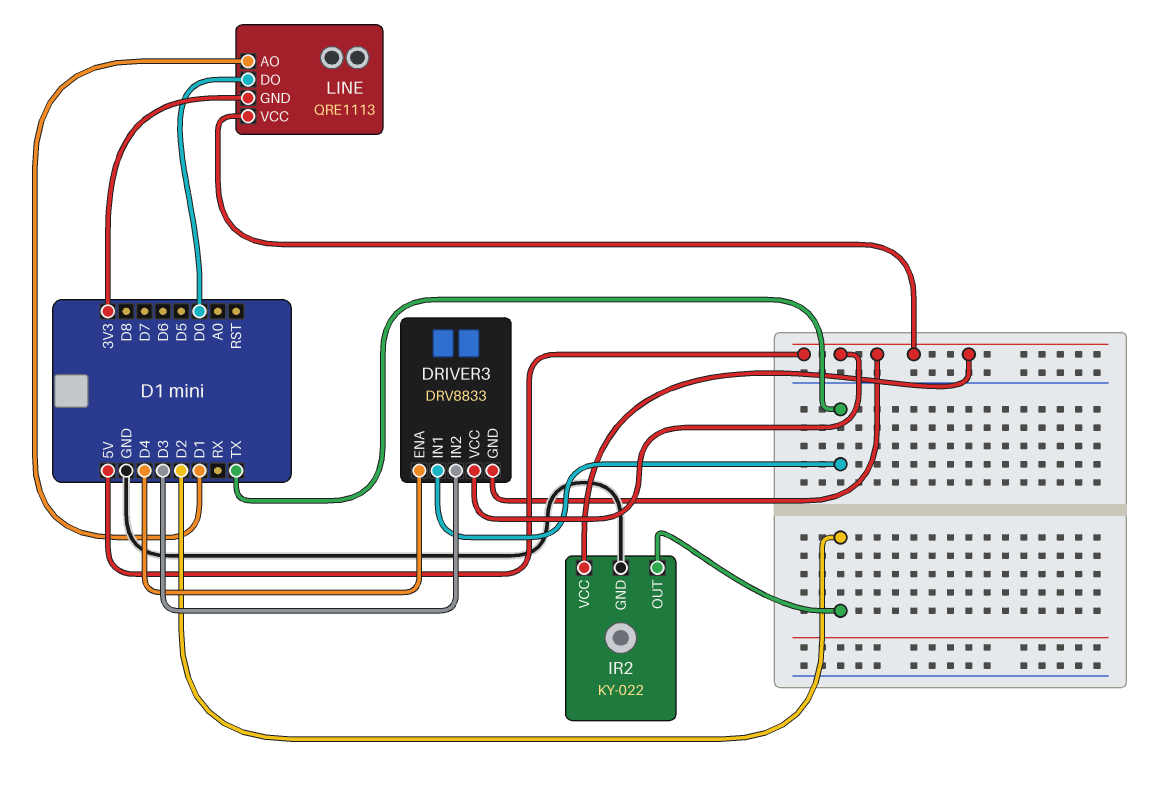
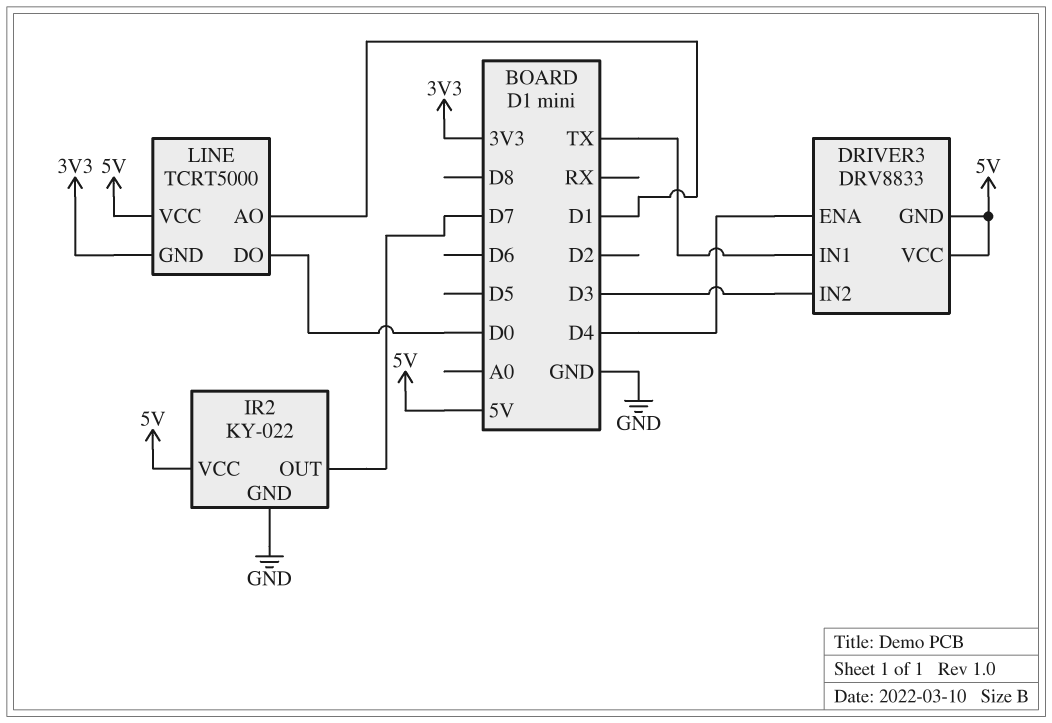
IR2 pin OUT: D2 -> D7
LINE: QRE1113 -> TCRT5000

